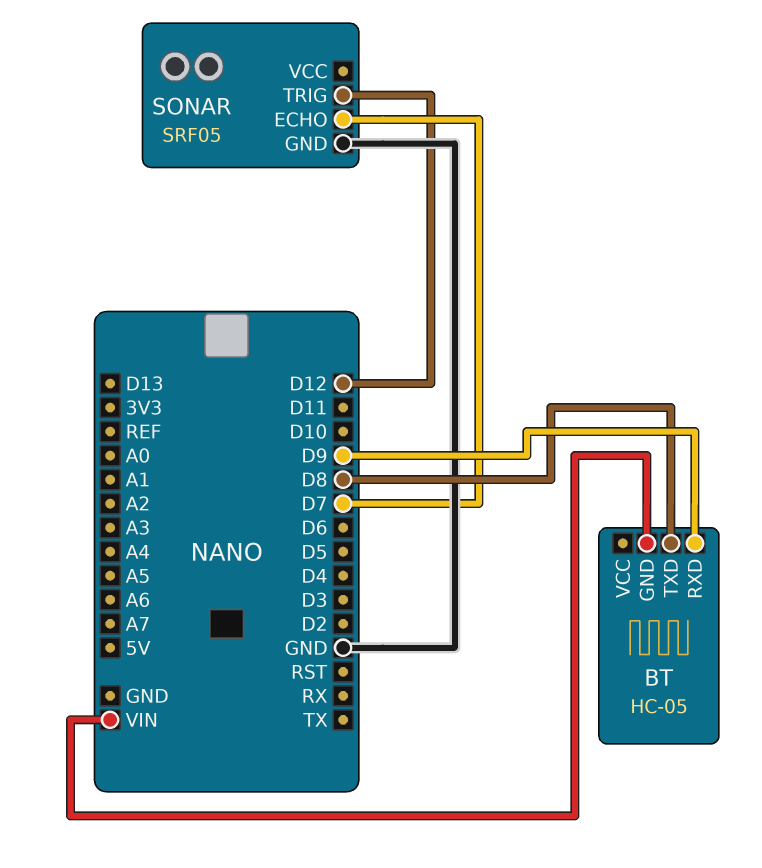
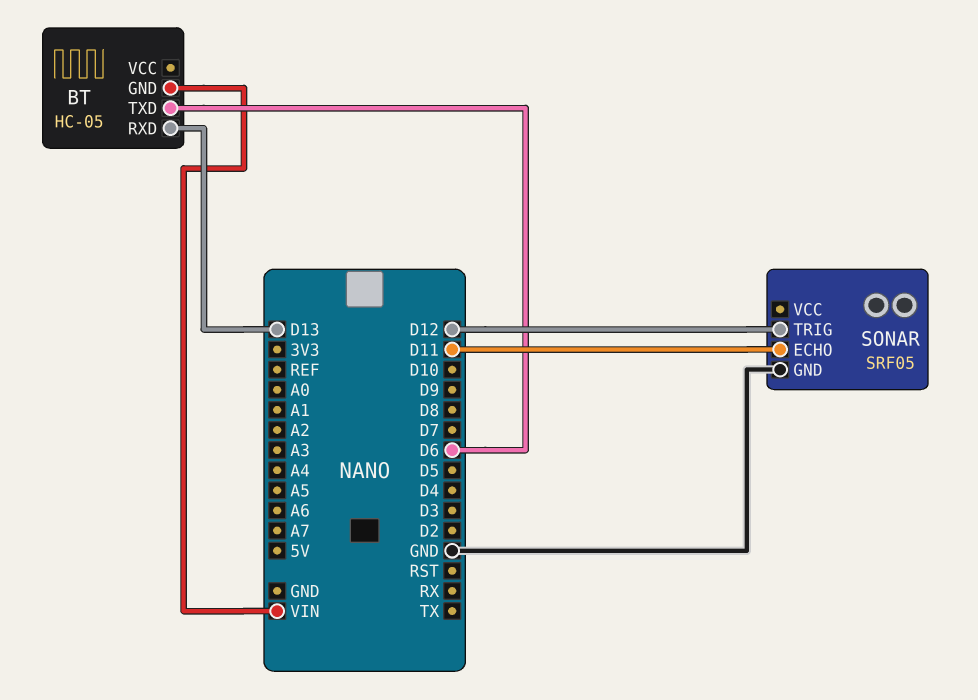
BT pin RXD: D9 -> D13
BT pin TXD: D8 -> D6
SONAR pin ECHO: D7 -> D11

